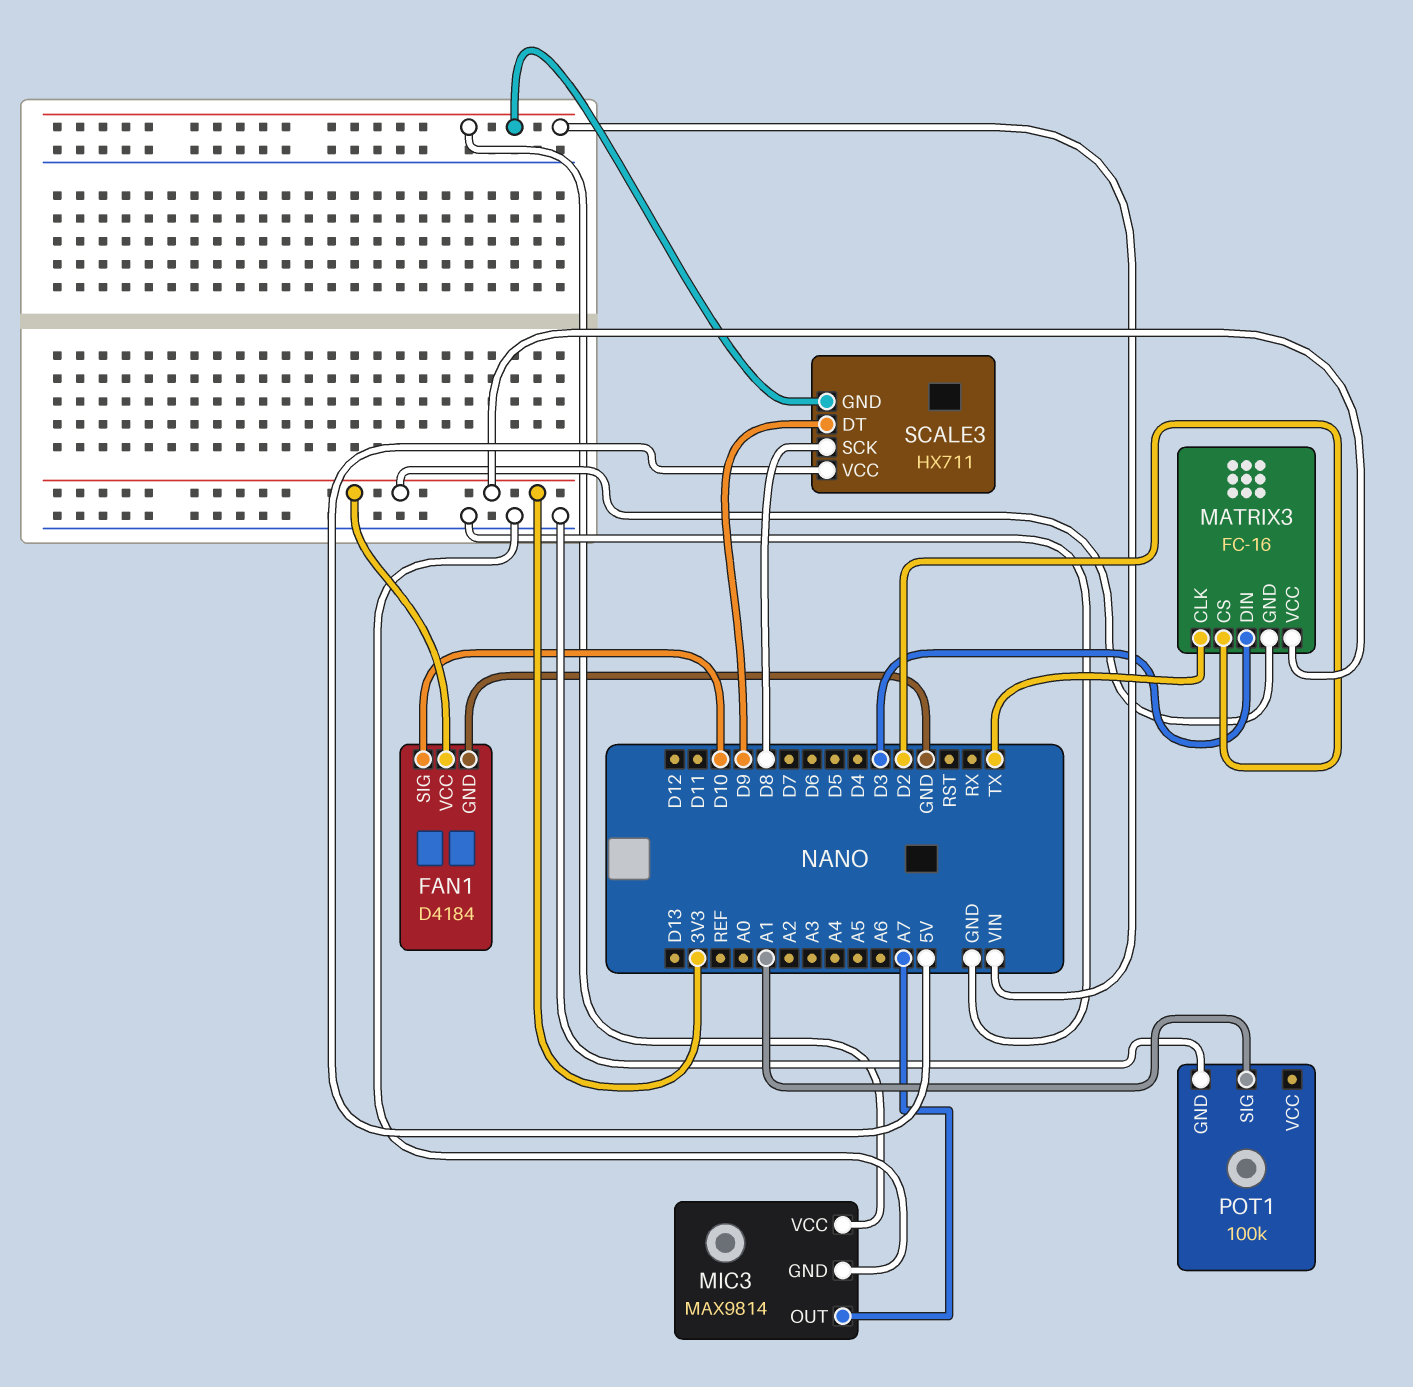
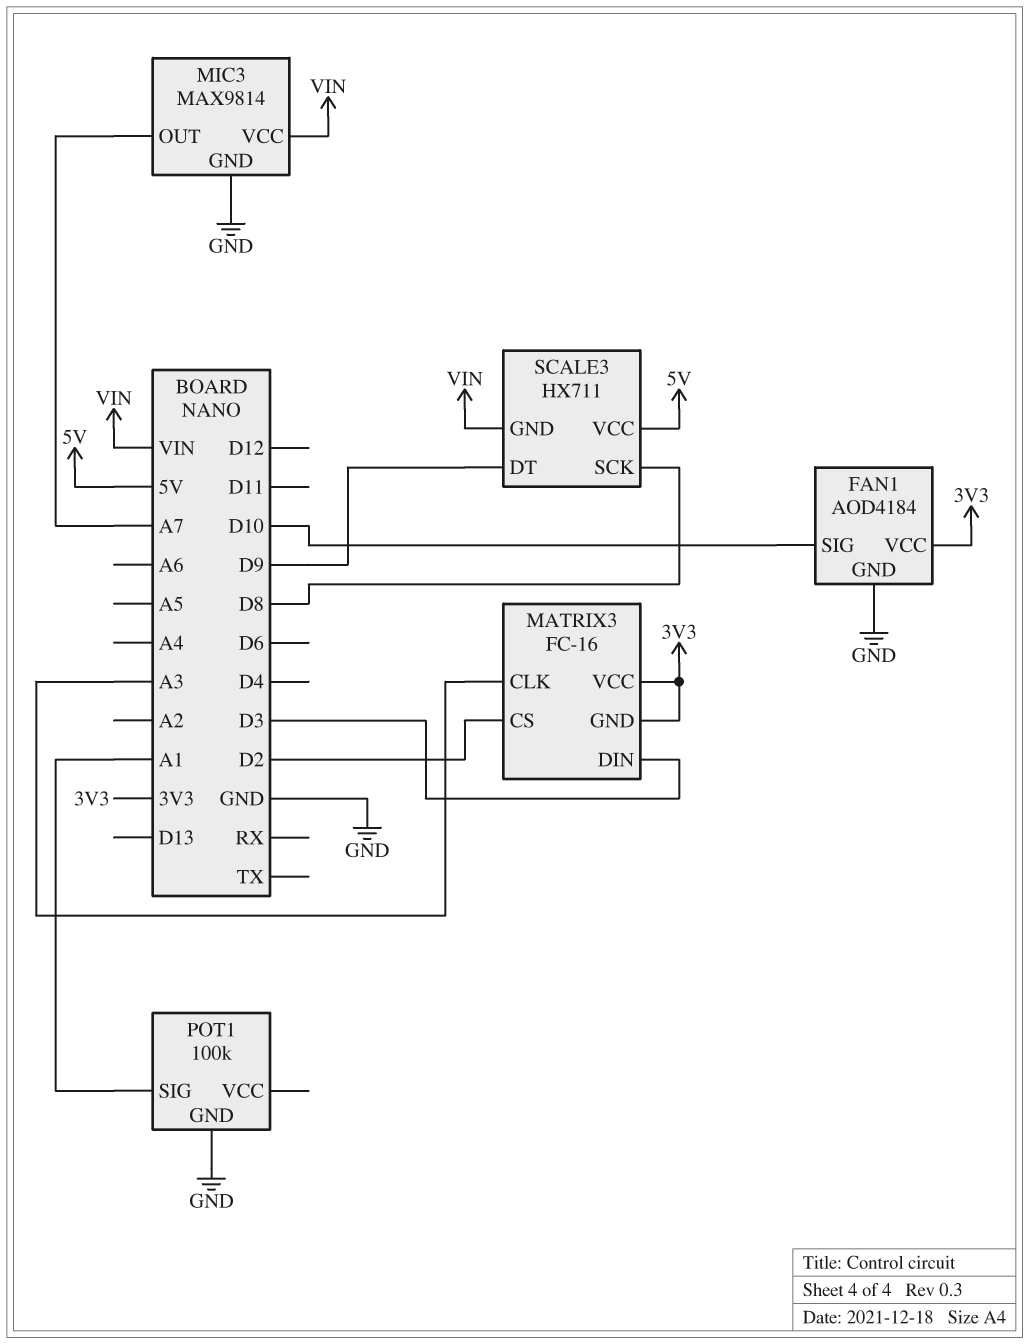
FAN1: D4184 -> AOD4184
MATRIX3 pin CLK: TX -> A3

